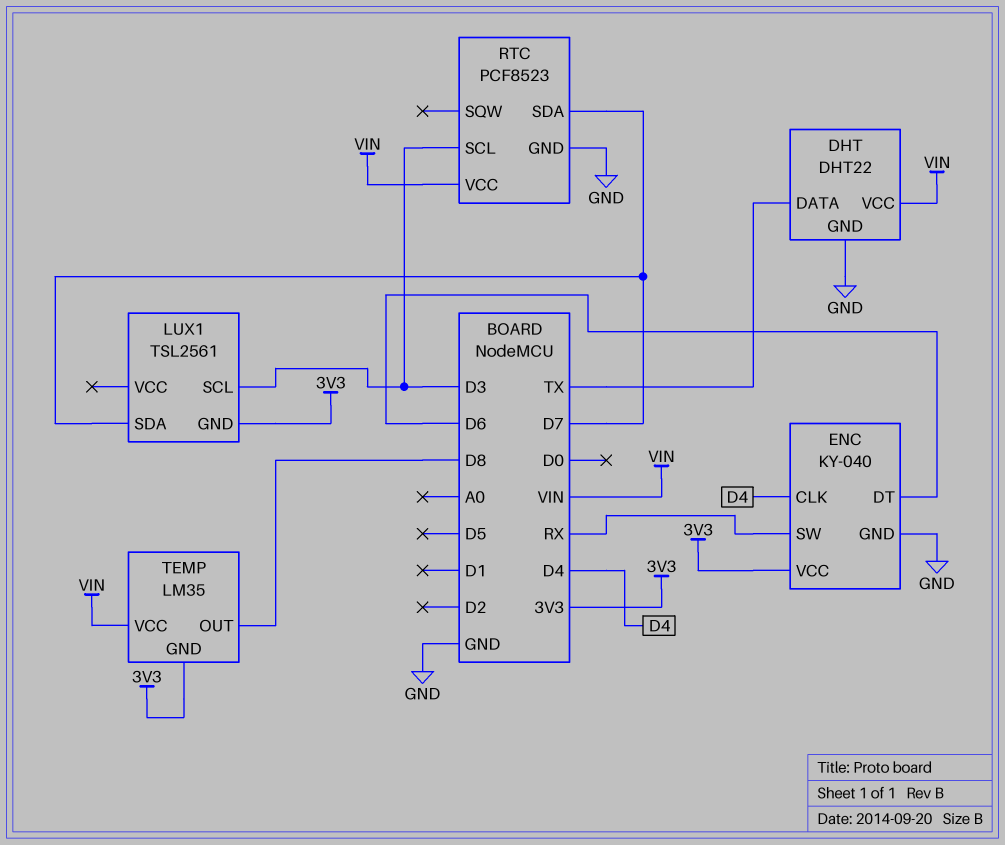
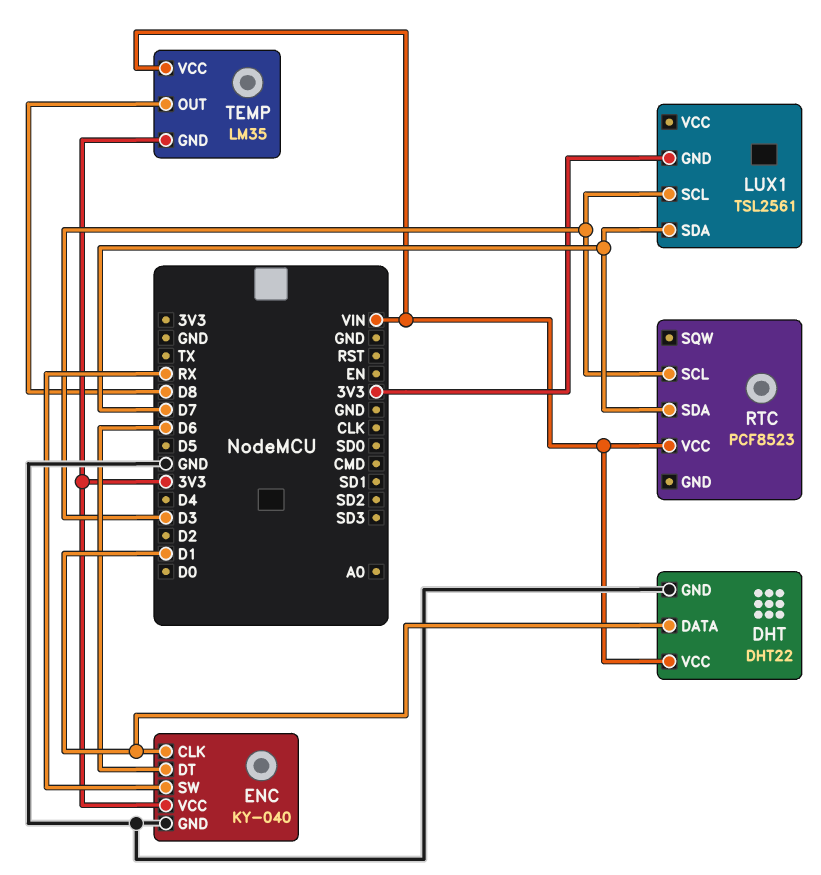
DHT pin DATA: TX -> D1
ENC pin CLK: D4 -> D1
RTC pin GND: GND -> none

